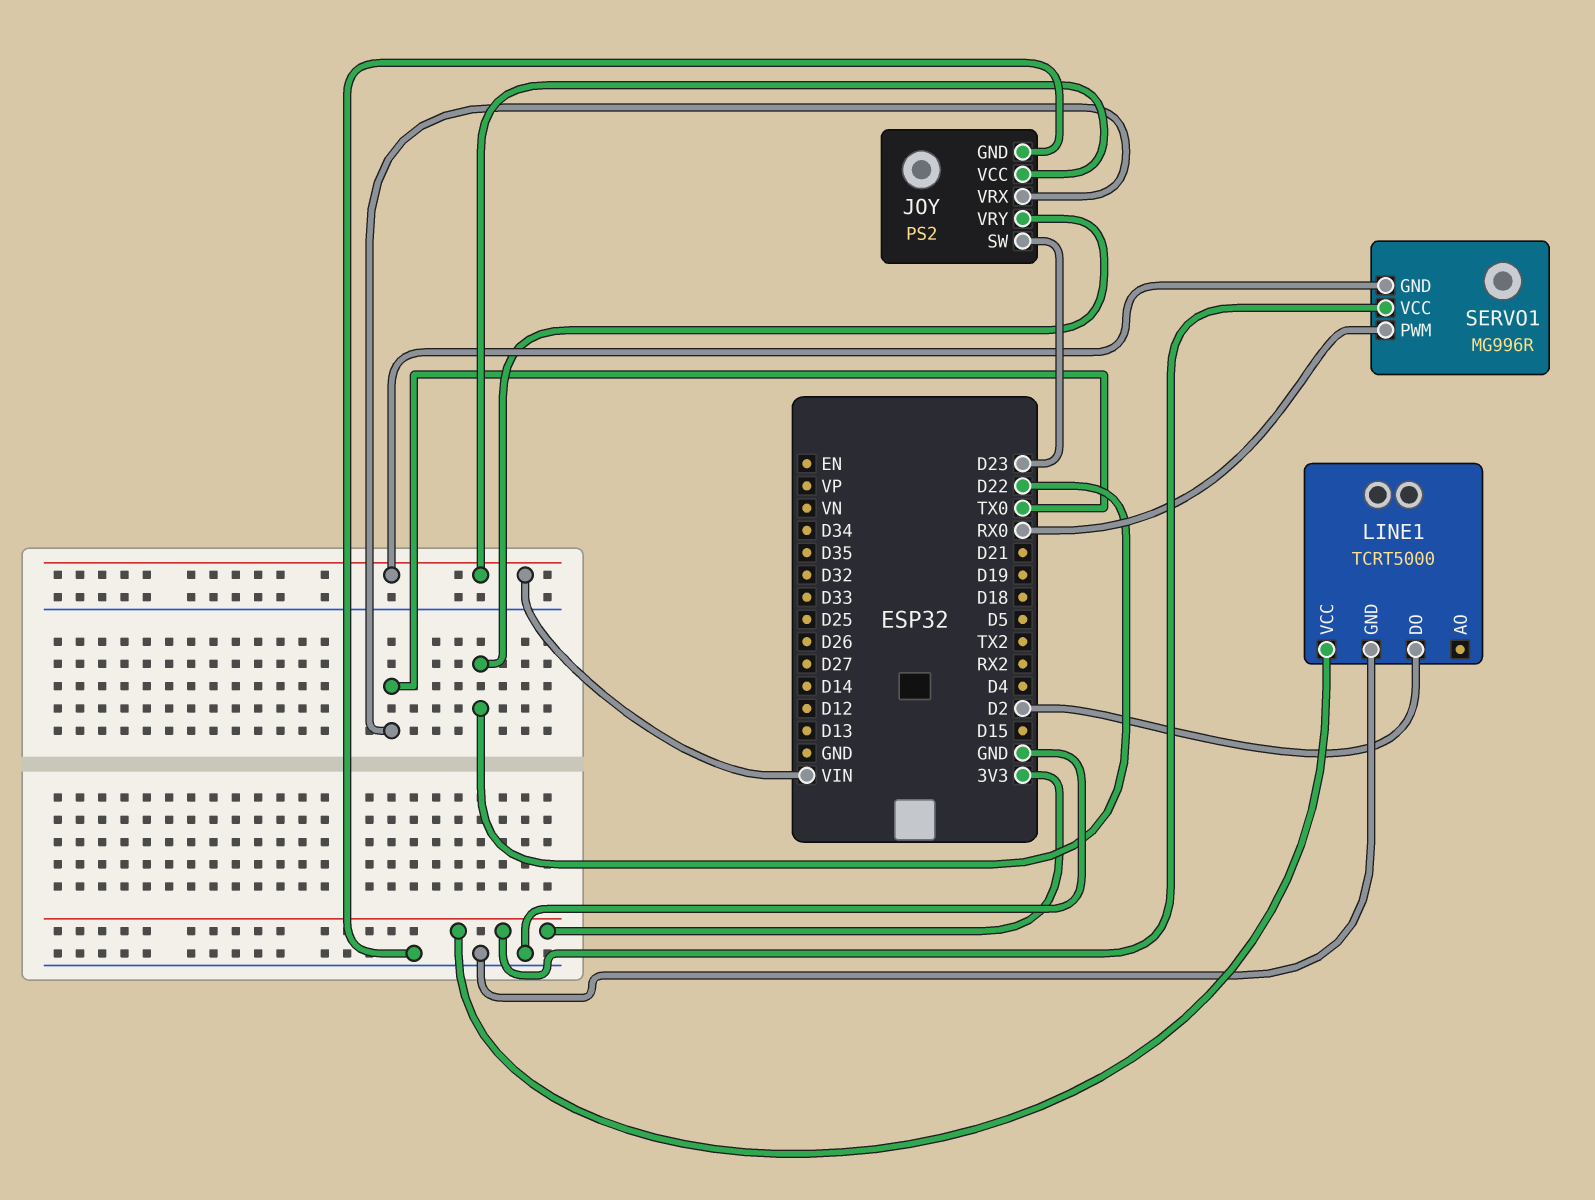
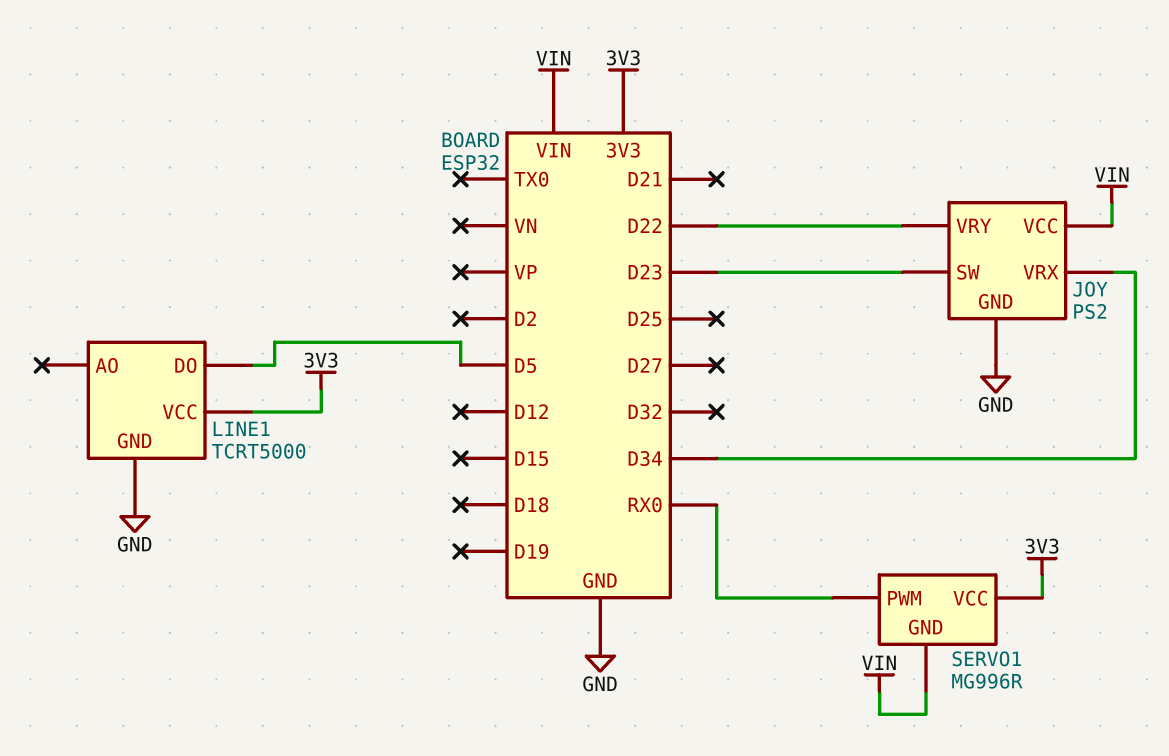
JOY pin VRX: TX0 -> D34
LINE1 pin DO: D2 -> D5

